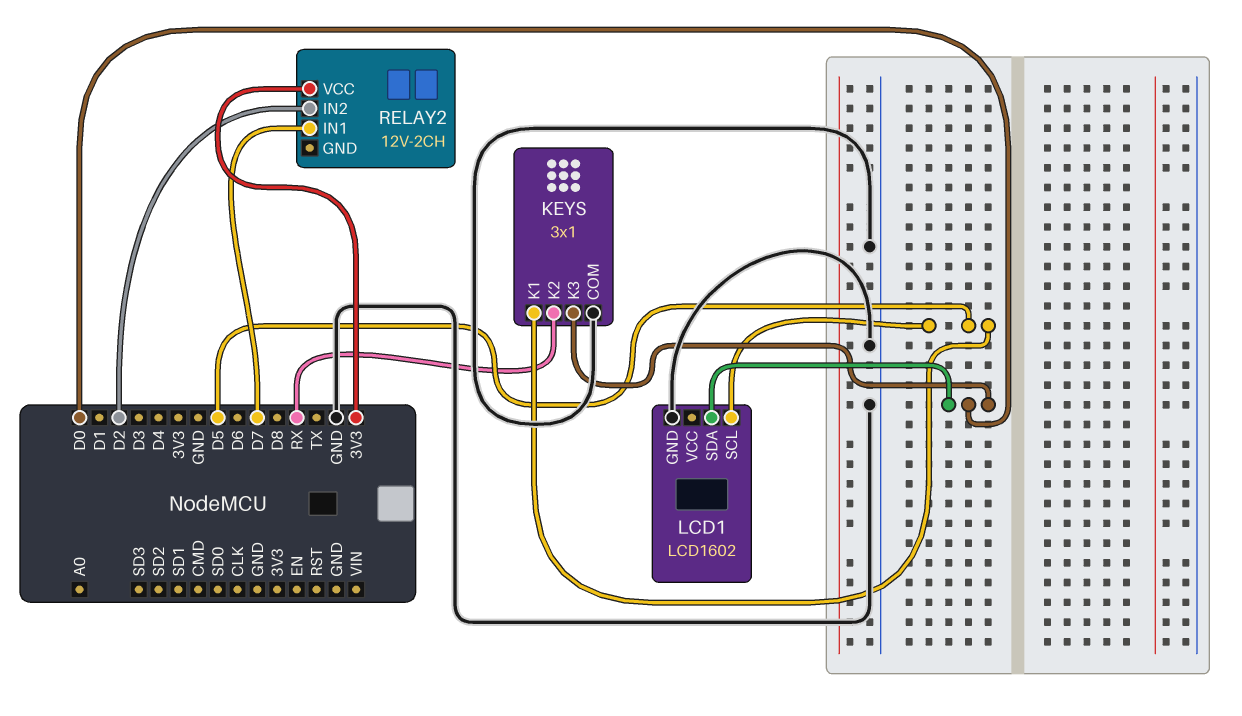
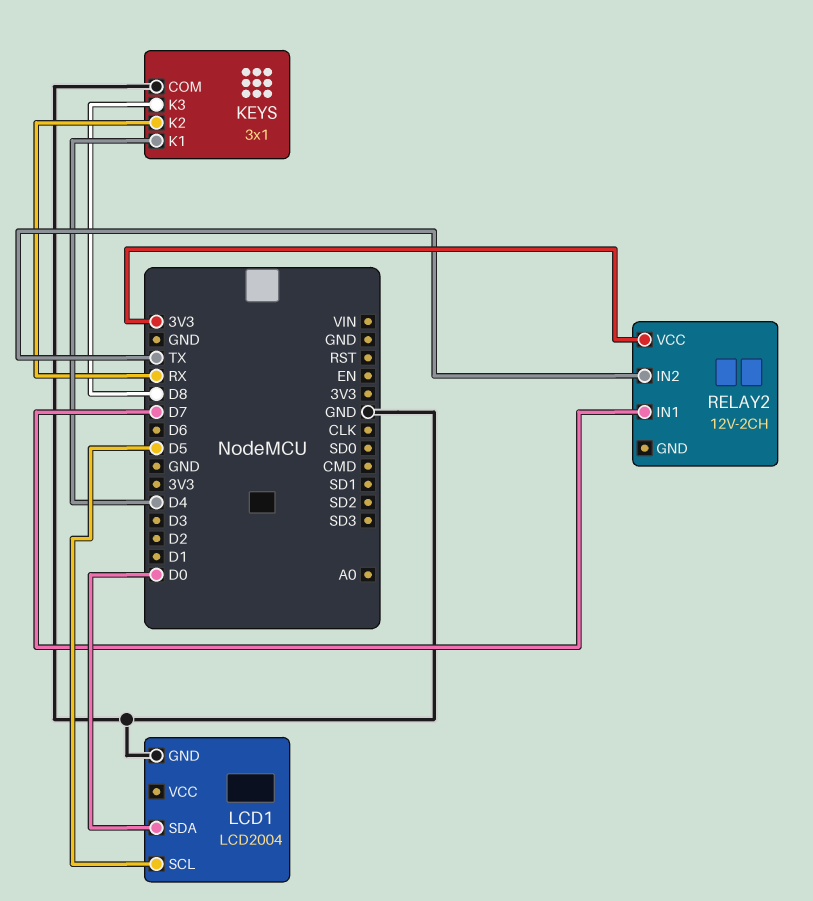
KEYS pin K1: D5 -> D4
KEYS pin K3: D0 -> D8
LCD1: LCD1602 -> LCD2004
RELAY2 pin IN2: D2 -> TX

